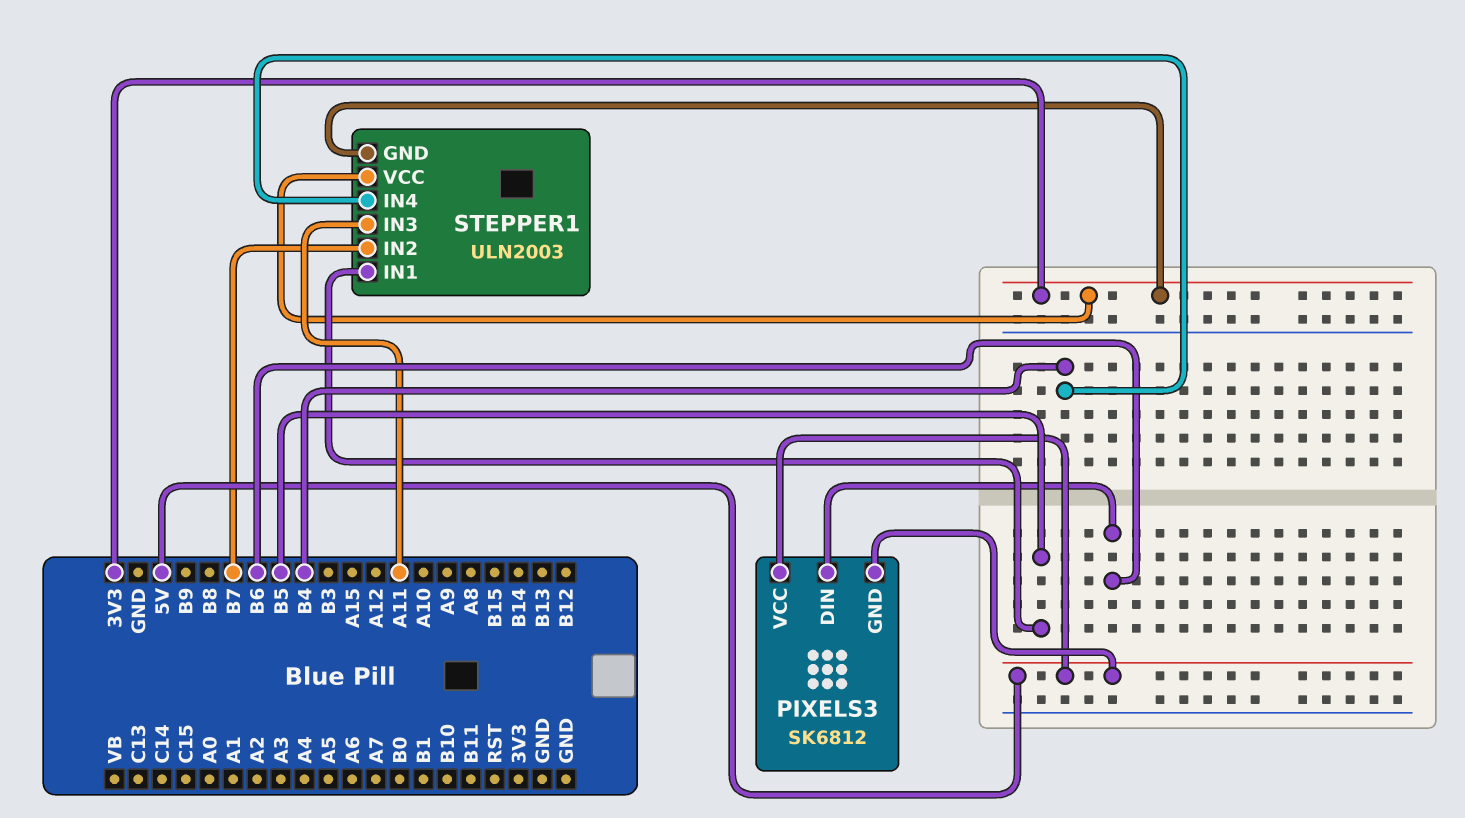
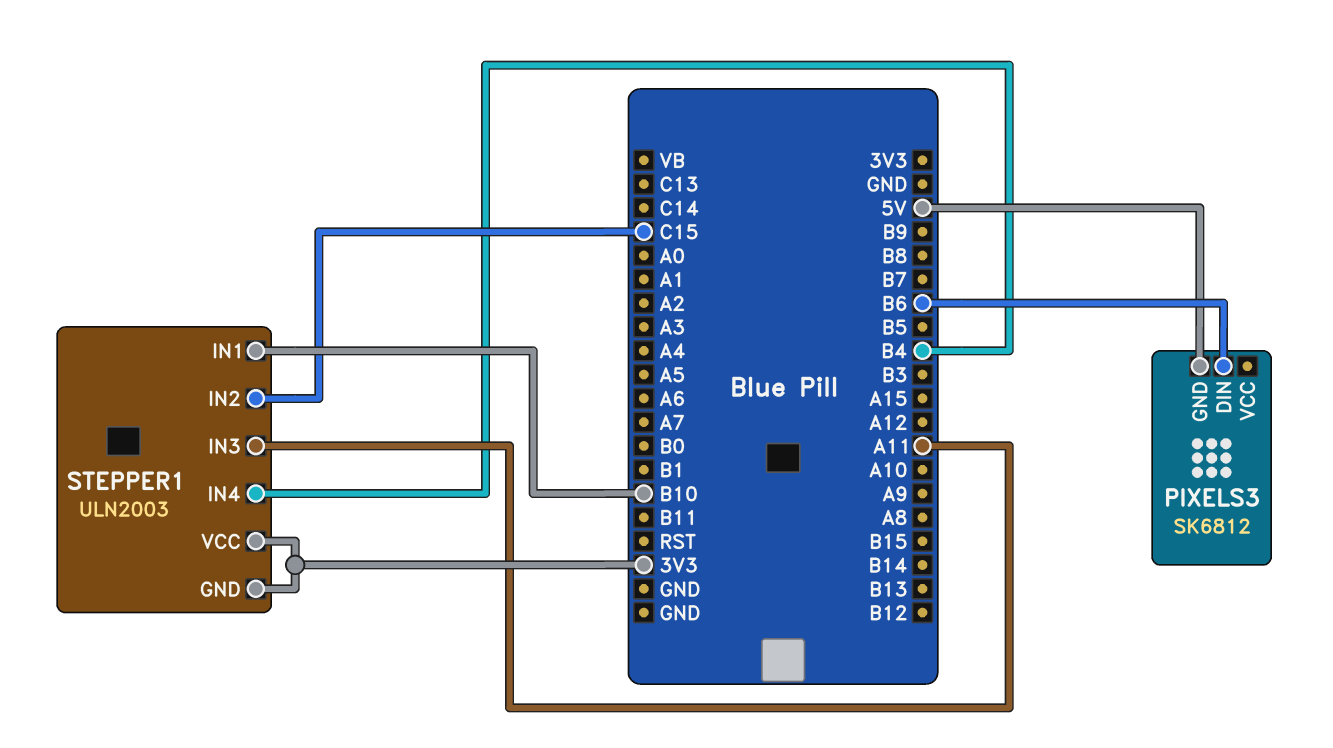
PIXELS3 pin VCC: 5V -> none
STEPPER1 pin IN1: B5 -> B10
STEPPER1 pin IN2: B7 -> C15

